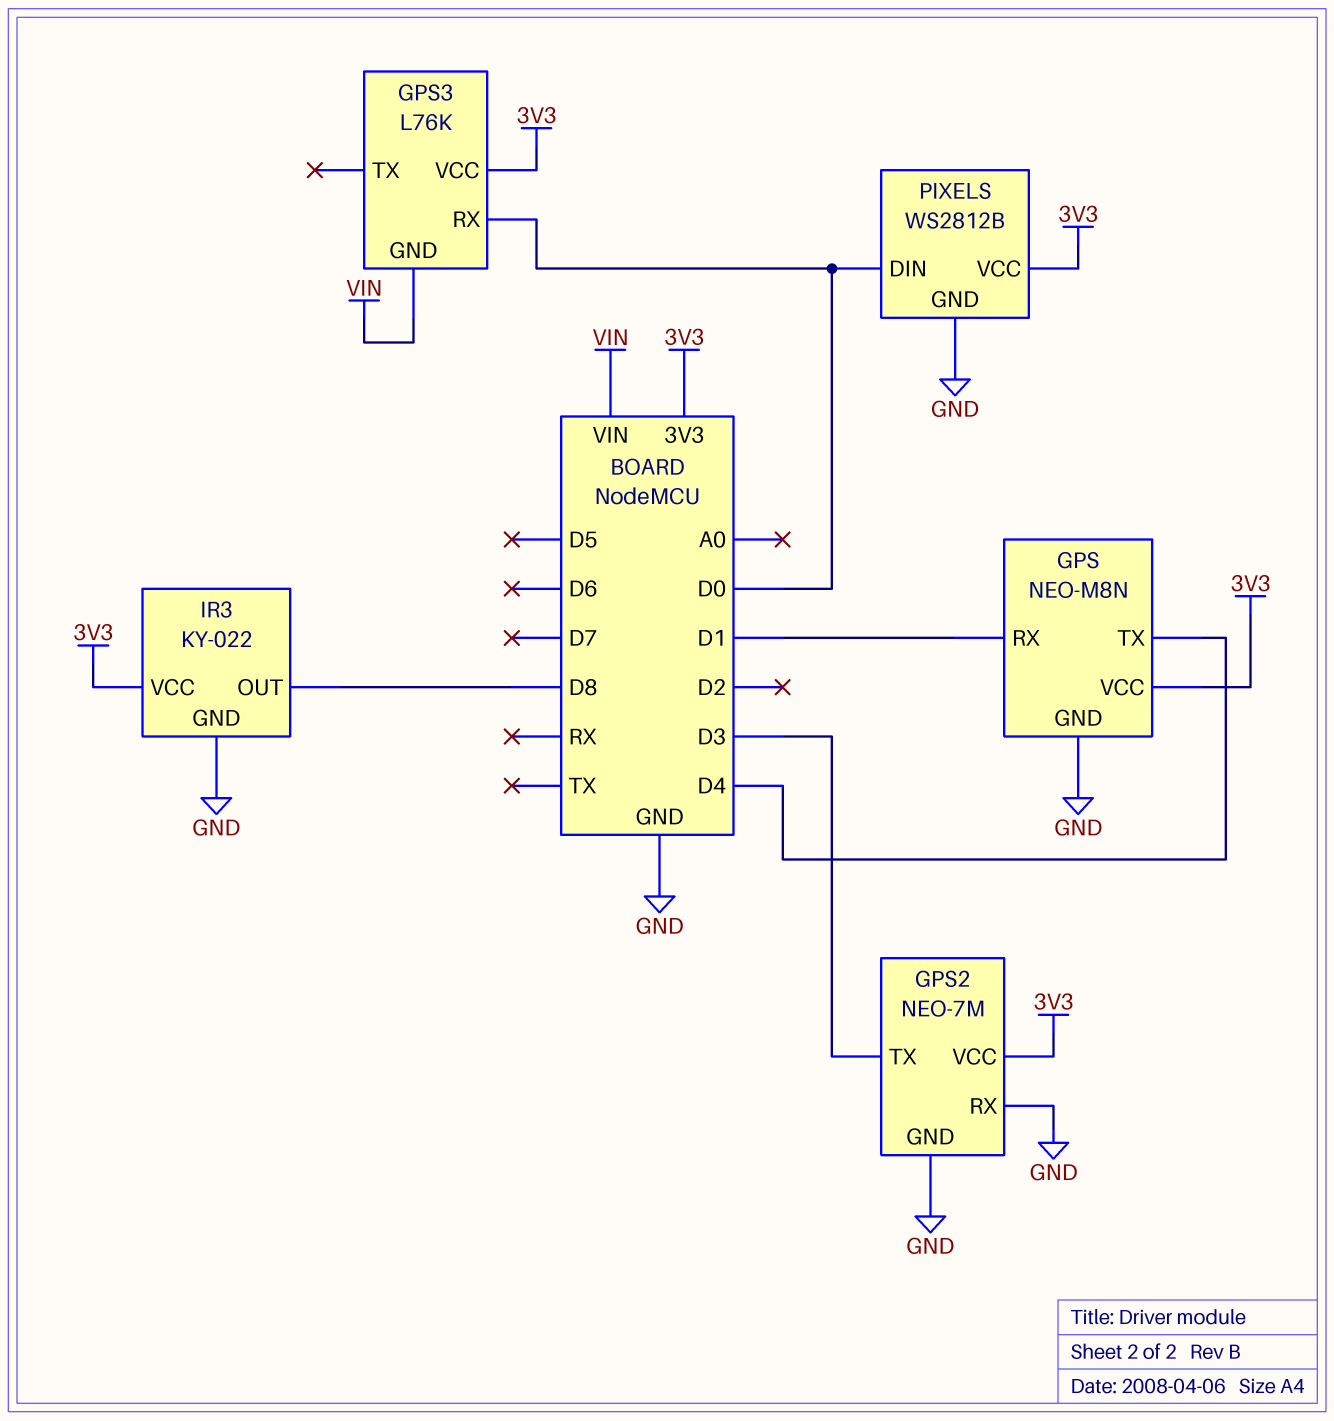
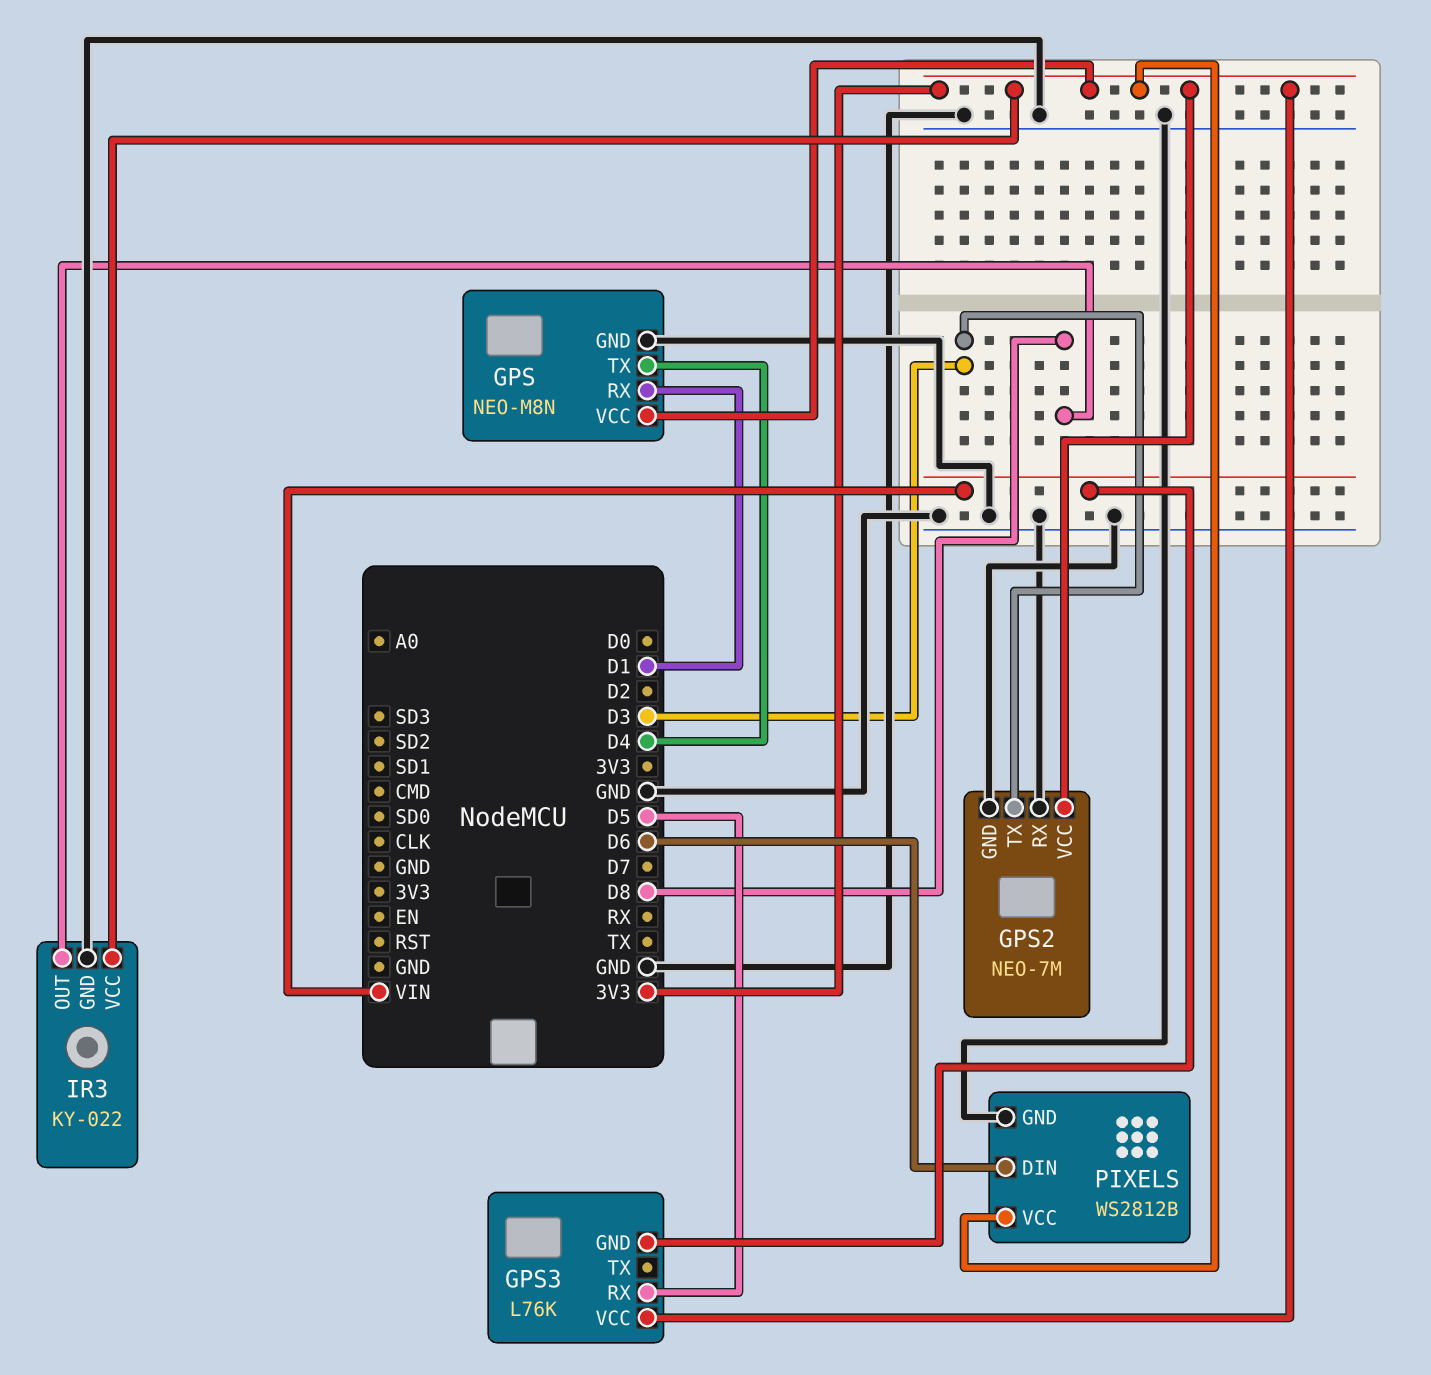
GPS3 pin RX: D0 -> D5
PIXELS pin DIN: D0 -> D6

